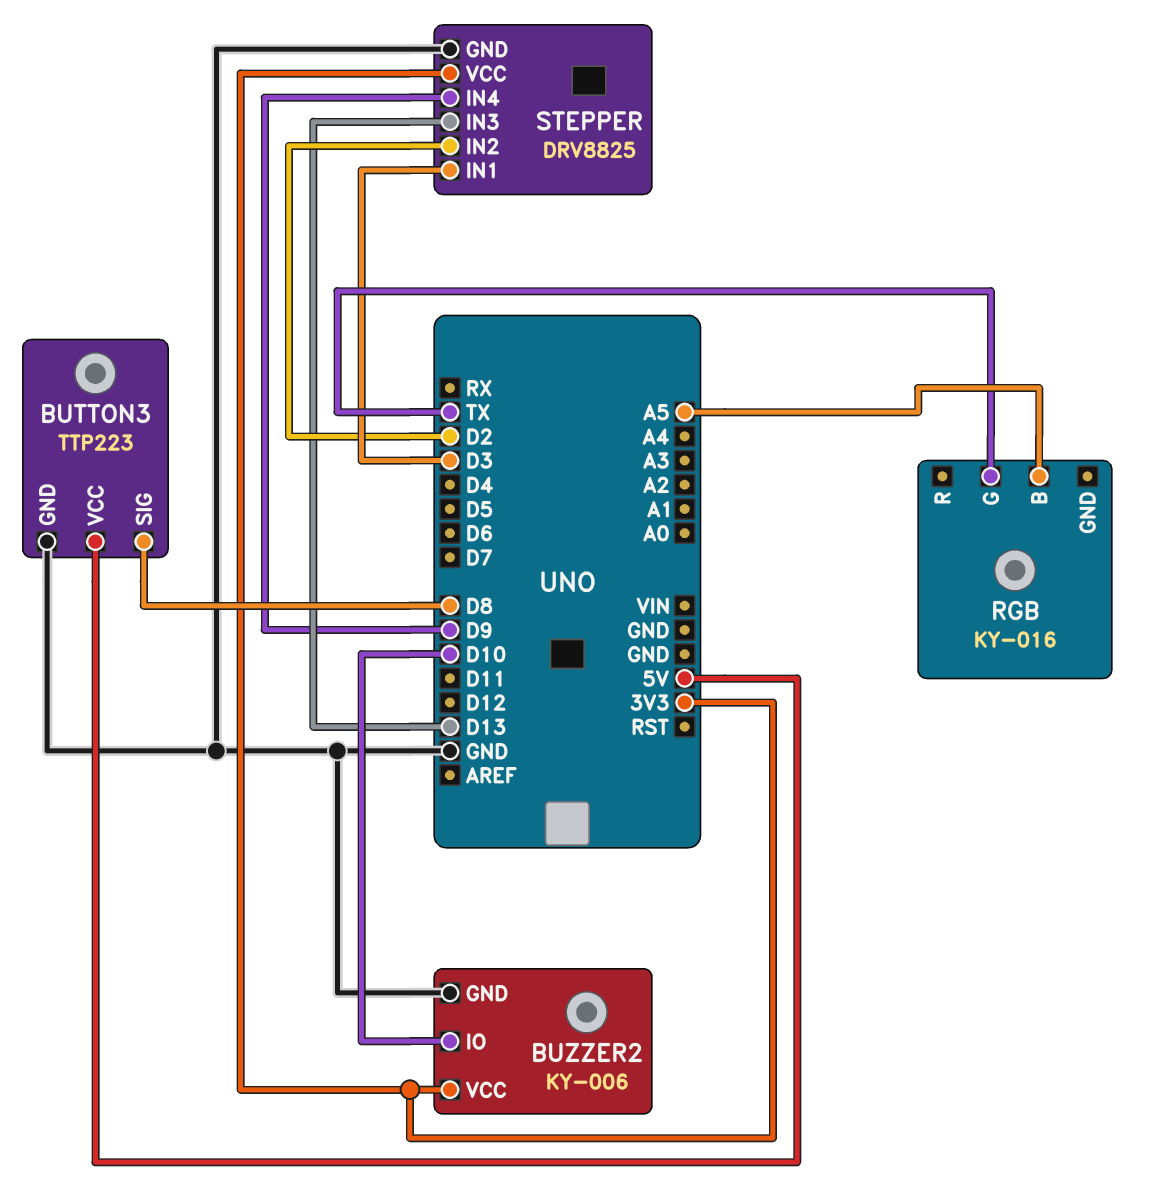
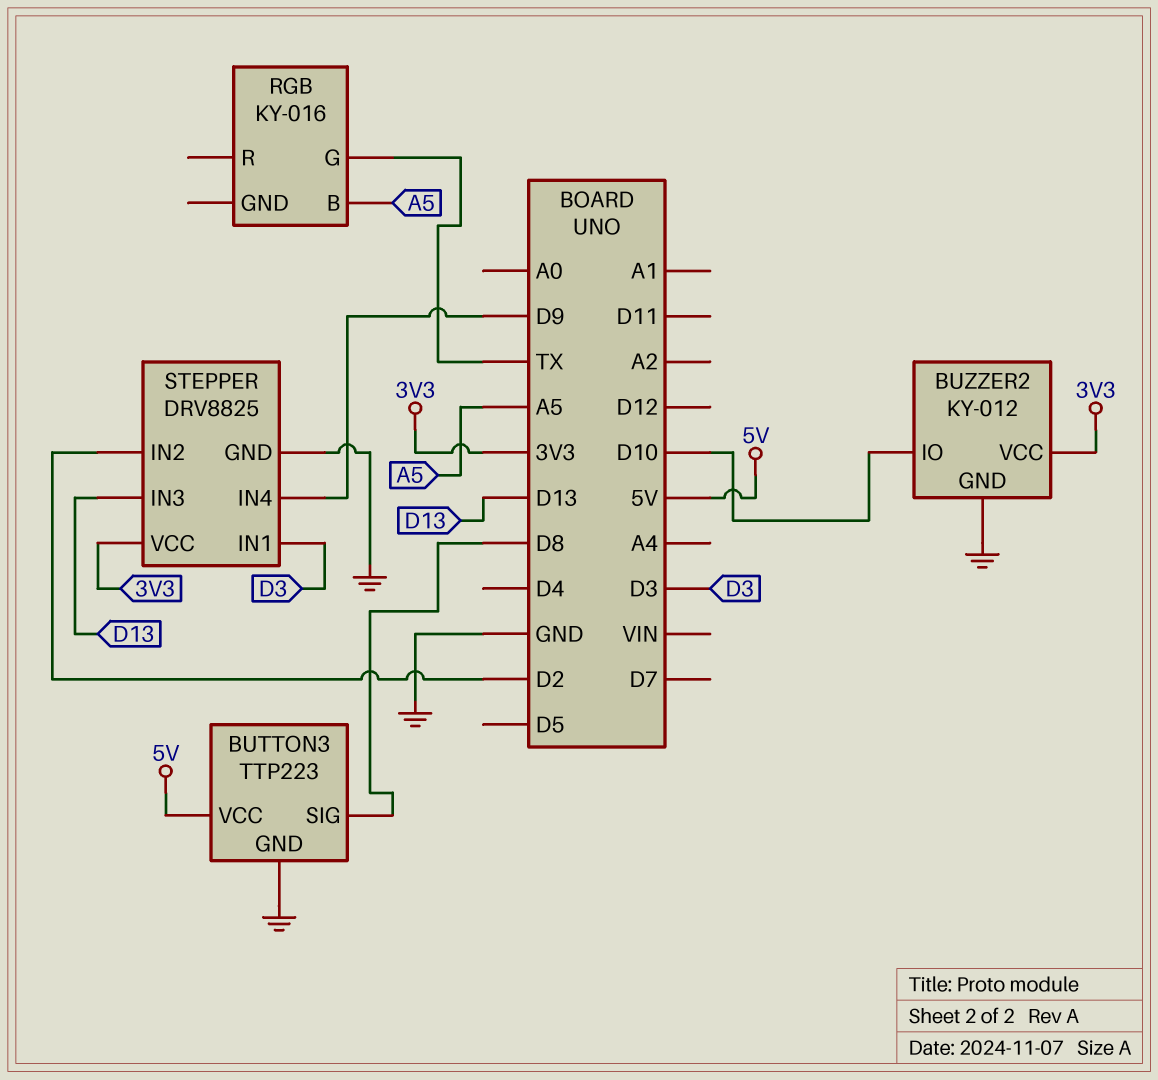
BUZZER2: KY-006 -> KY-012

